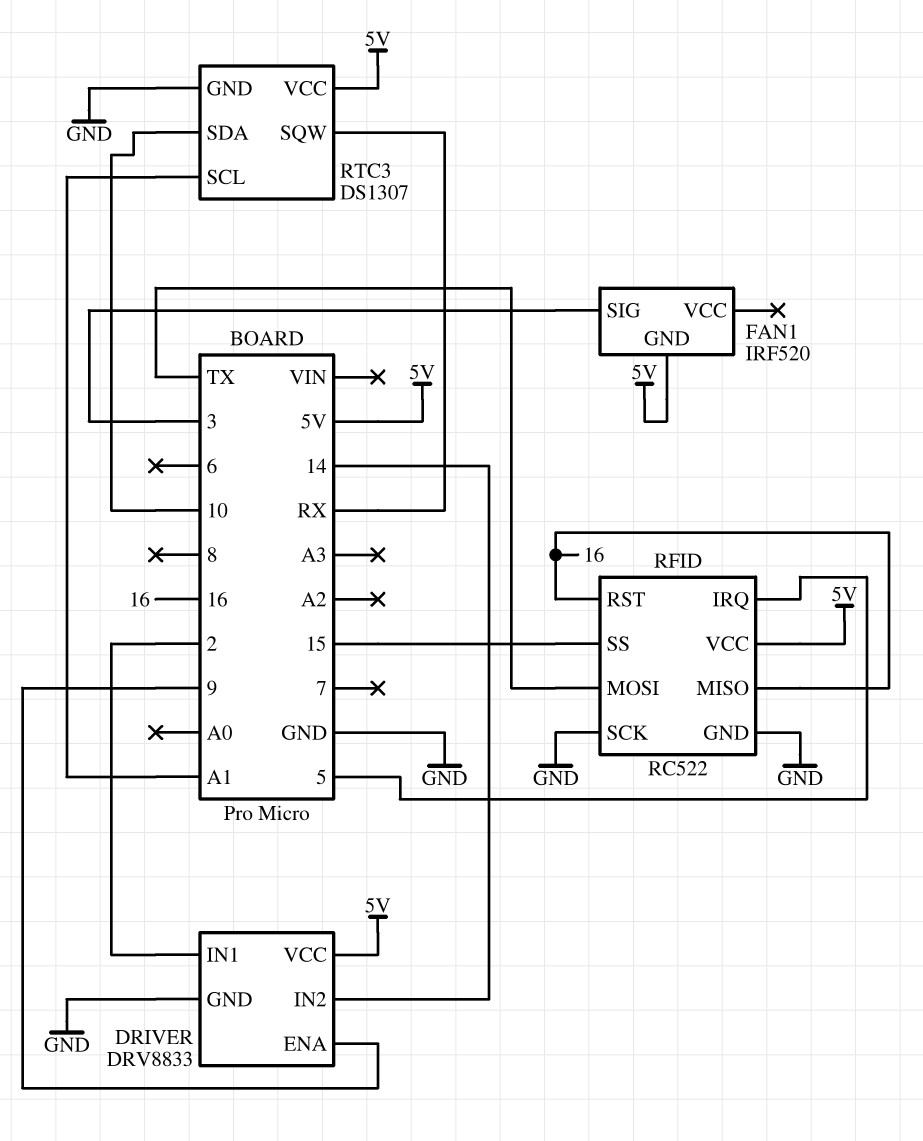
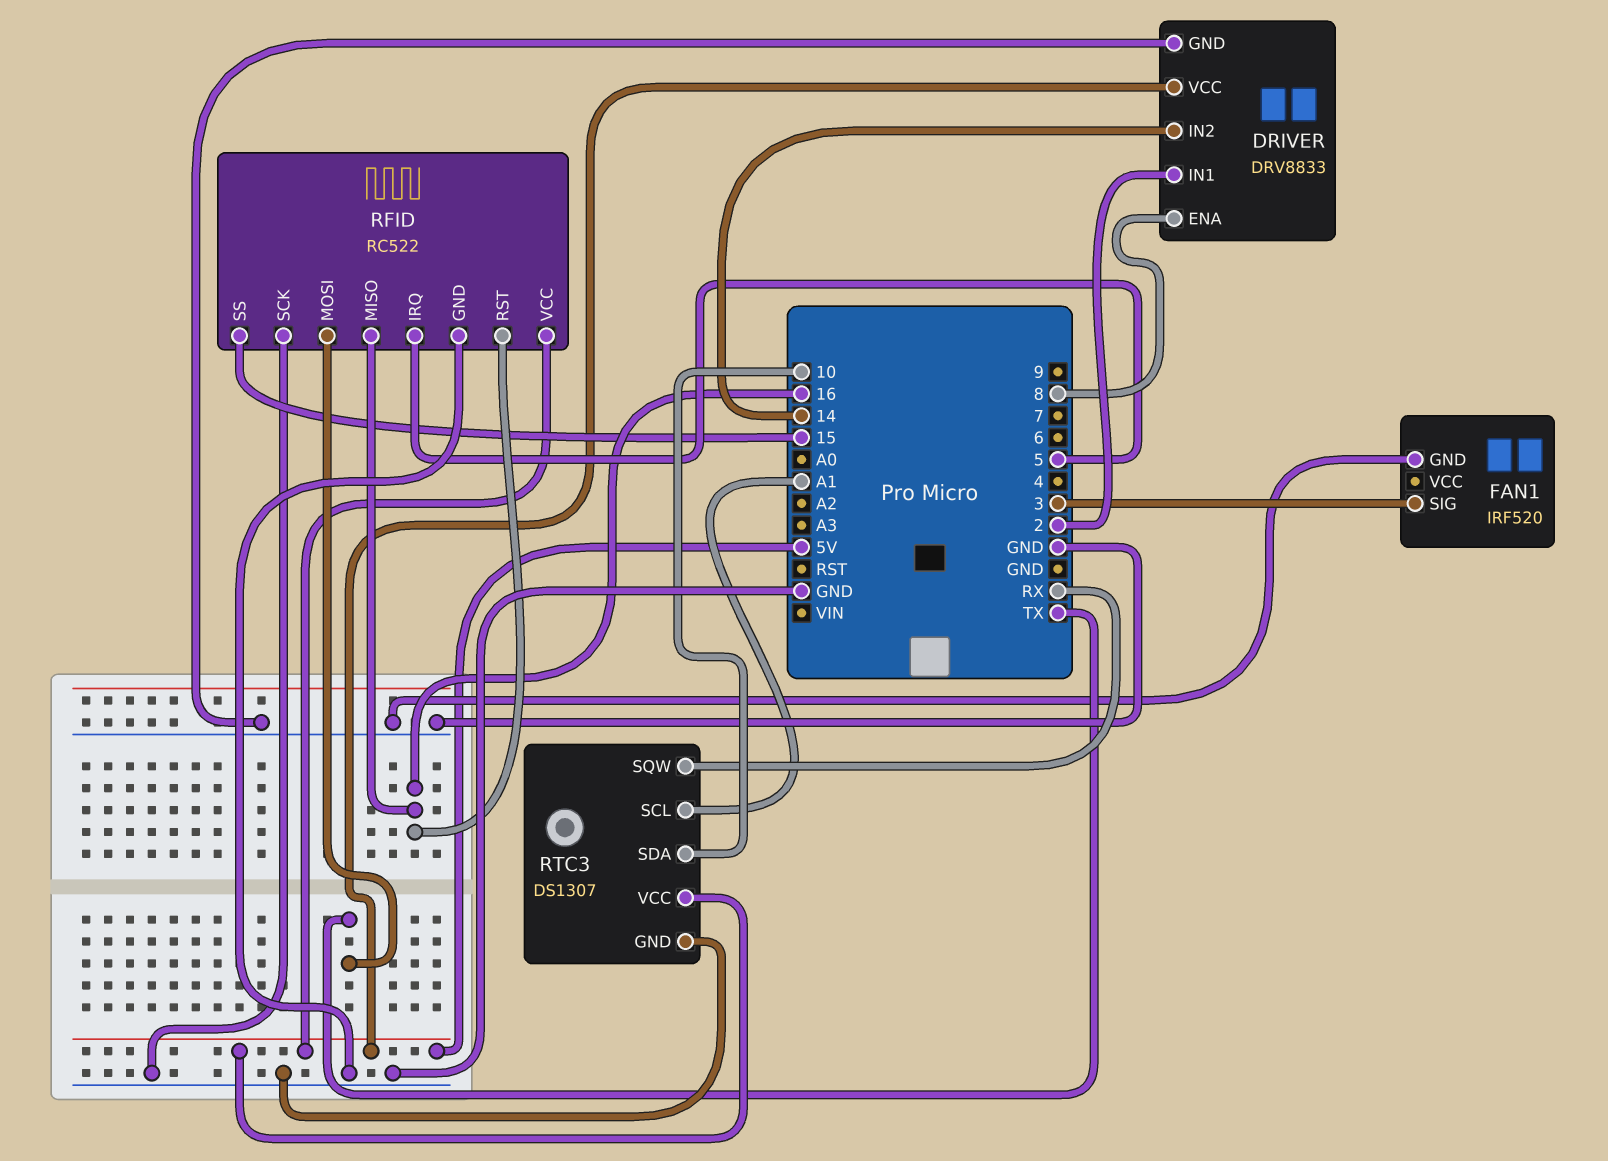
DRIVER pin ENA: 9 -> 8
FAN1 pin GND: 5V -> GND

